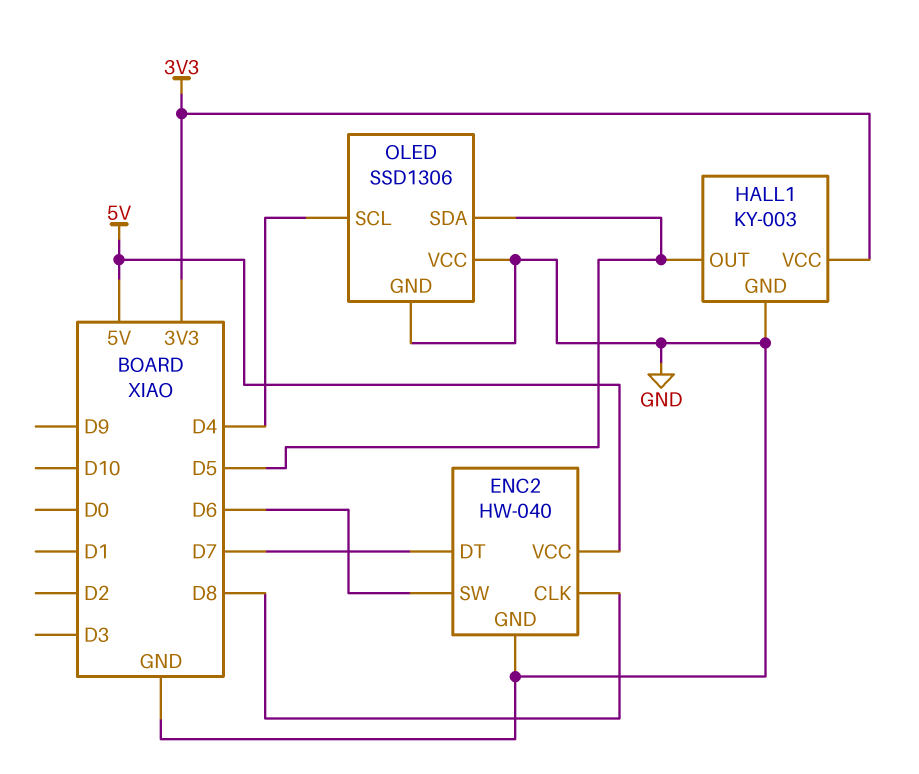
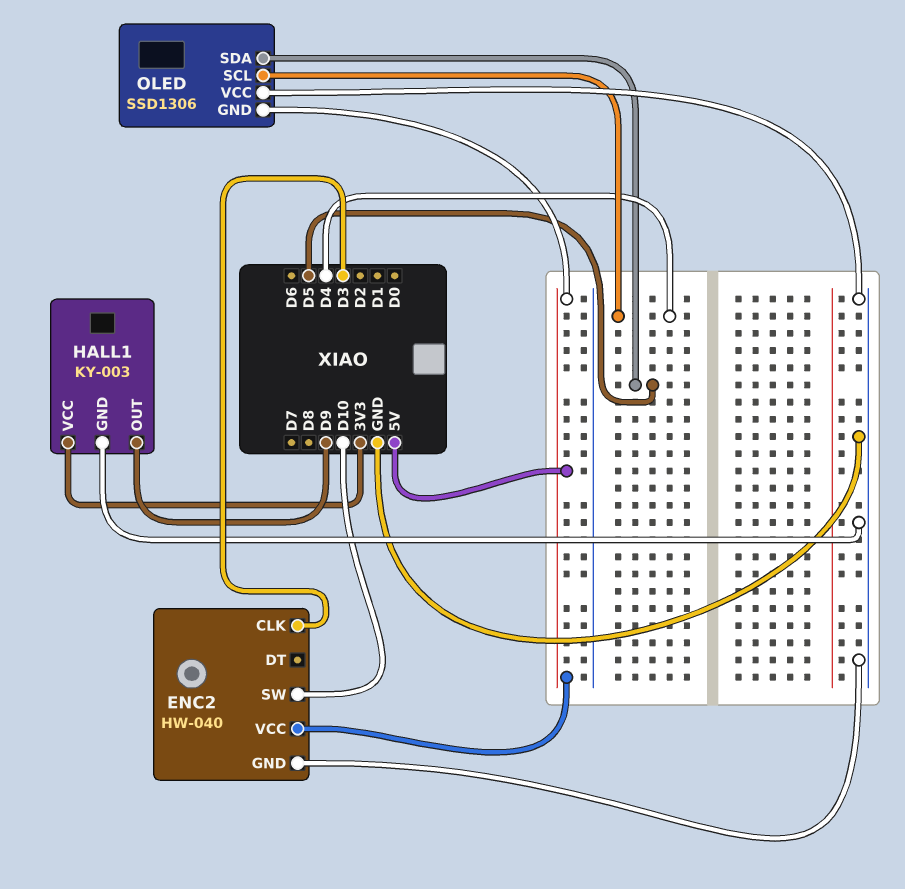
ENC2 pin CLK: D8 -> D3
ENC2 pin DT: D7 -> none
ENC2 pin SW: D6 -> D10
HALL1 pin OUT: D5 -> D9
OLED pin GND: GND -> 5V

